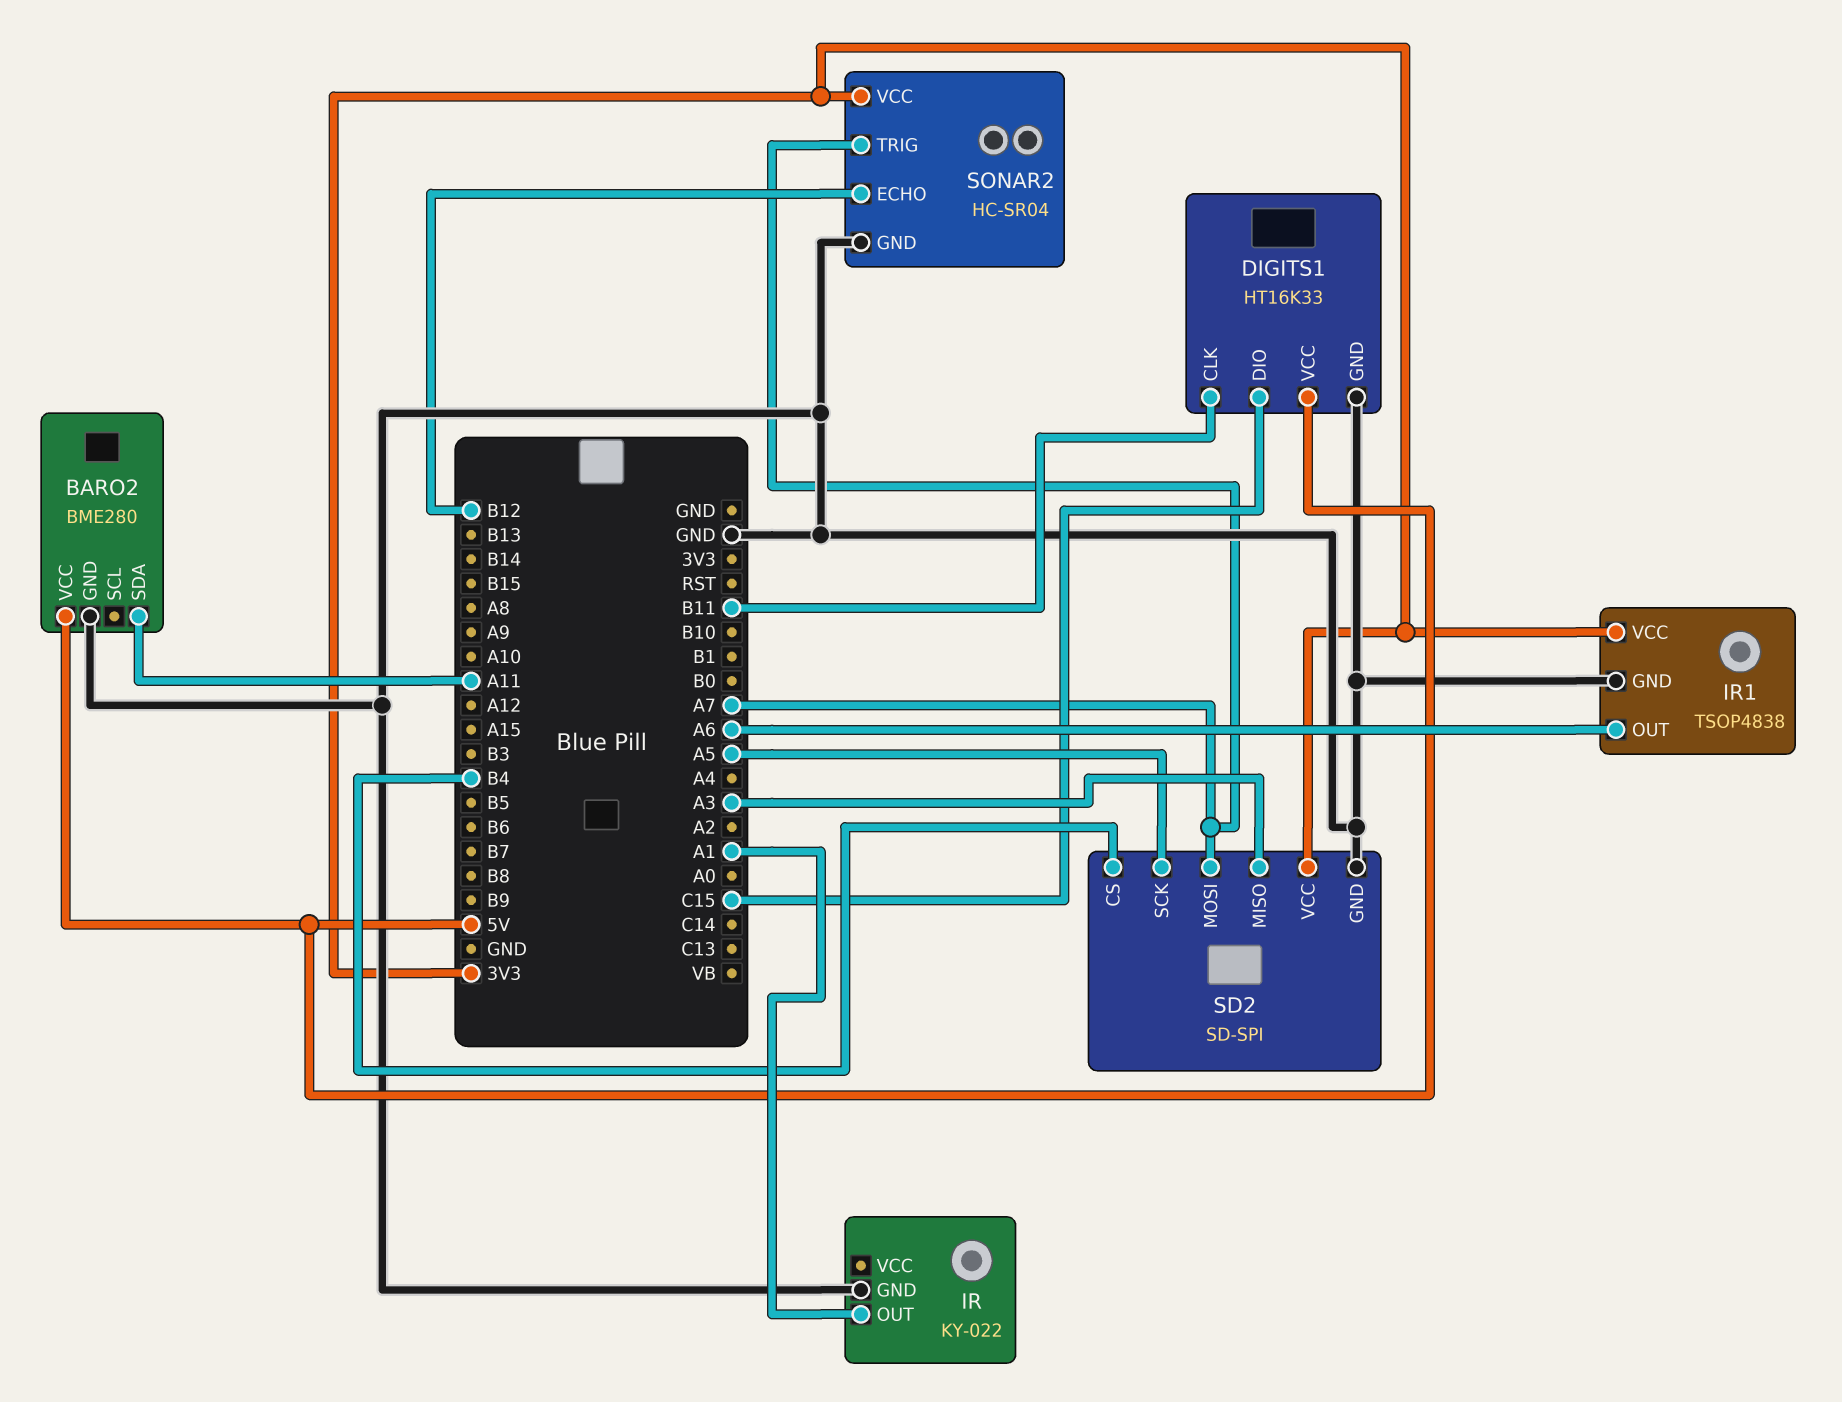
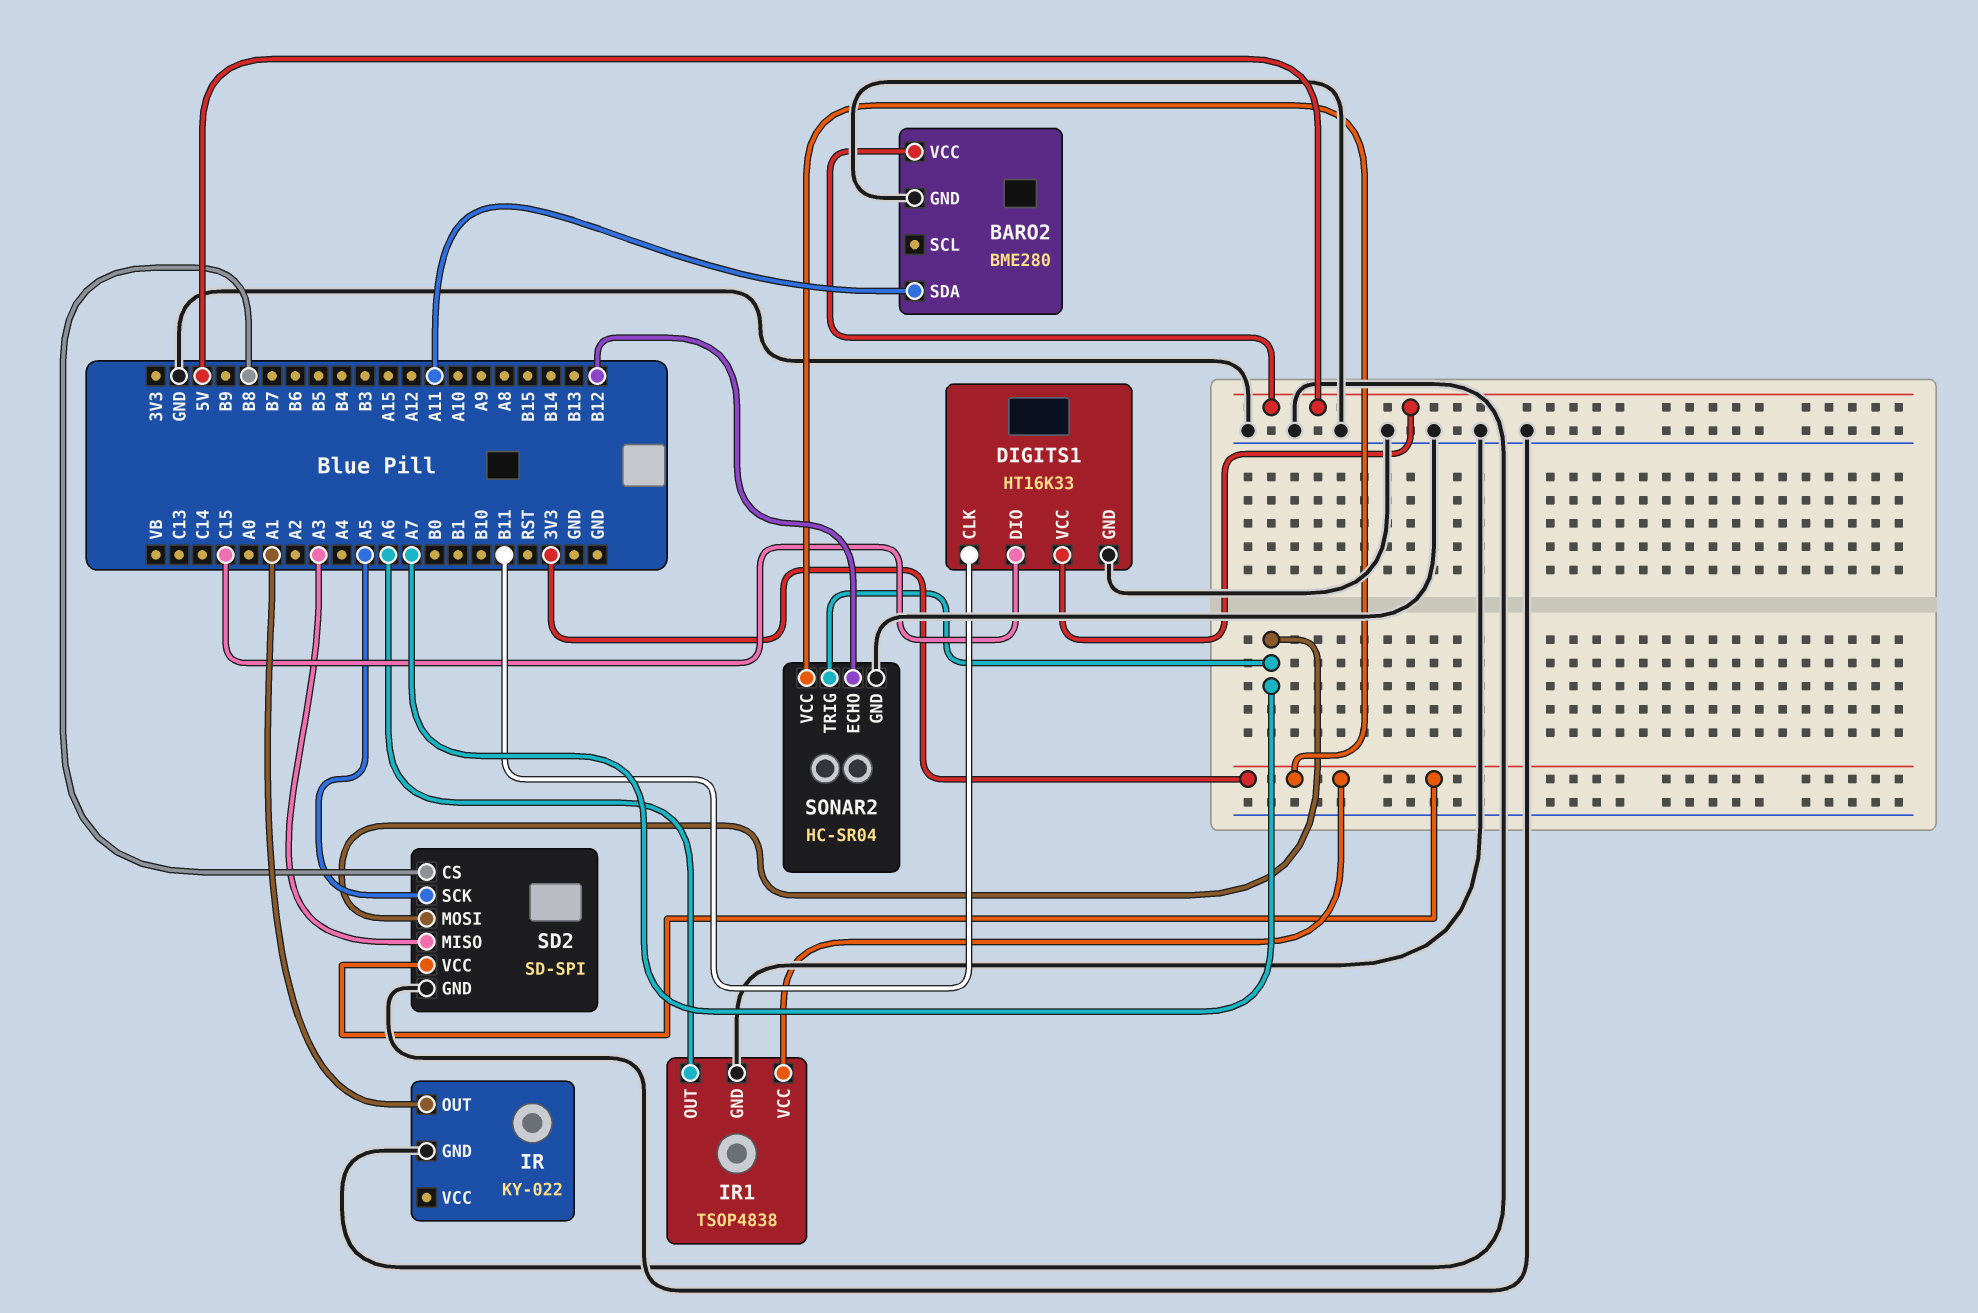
SD2 pin CS: B4 -> B8

